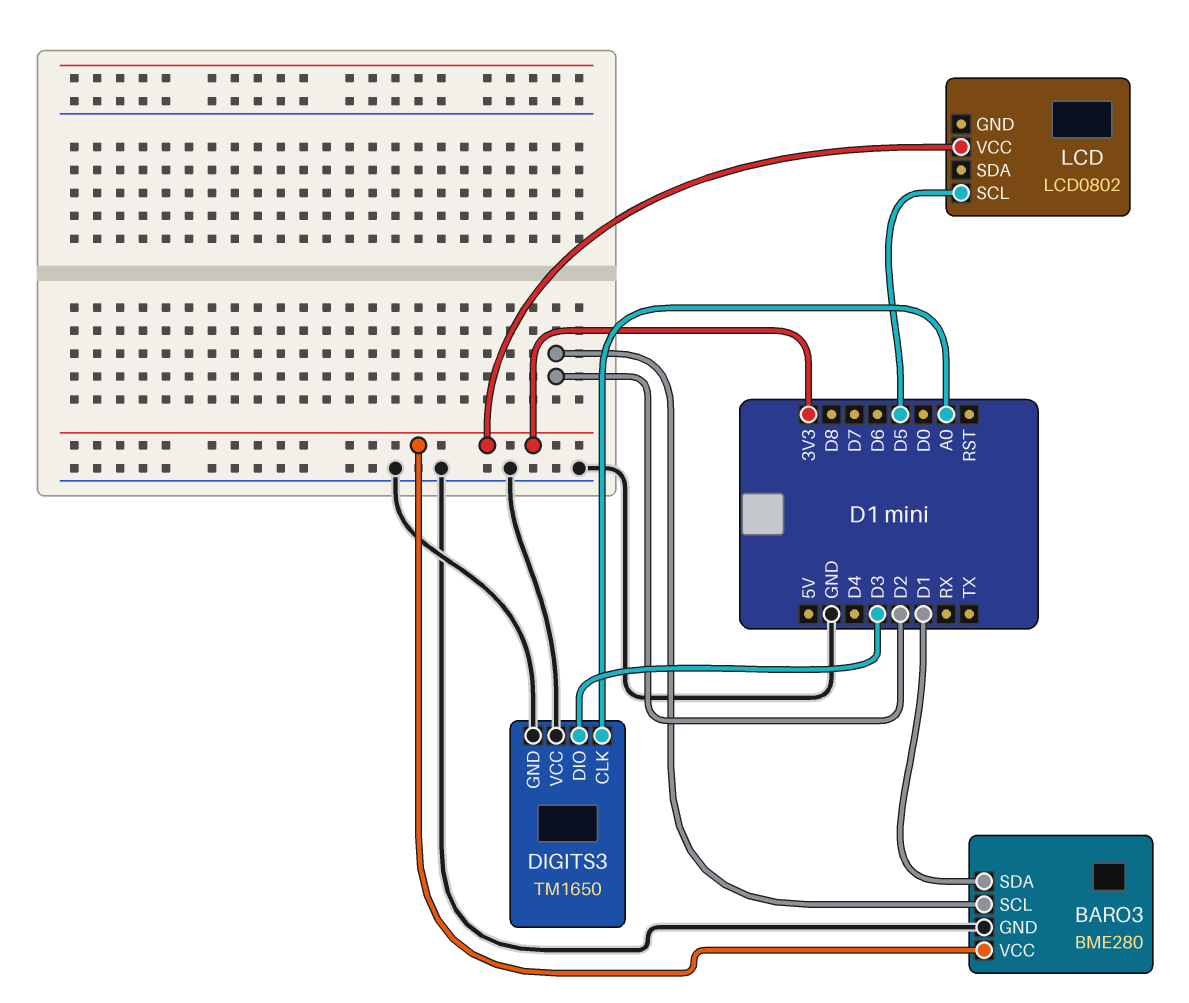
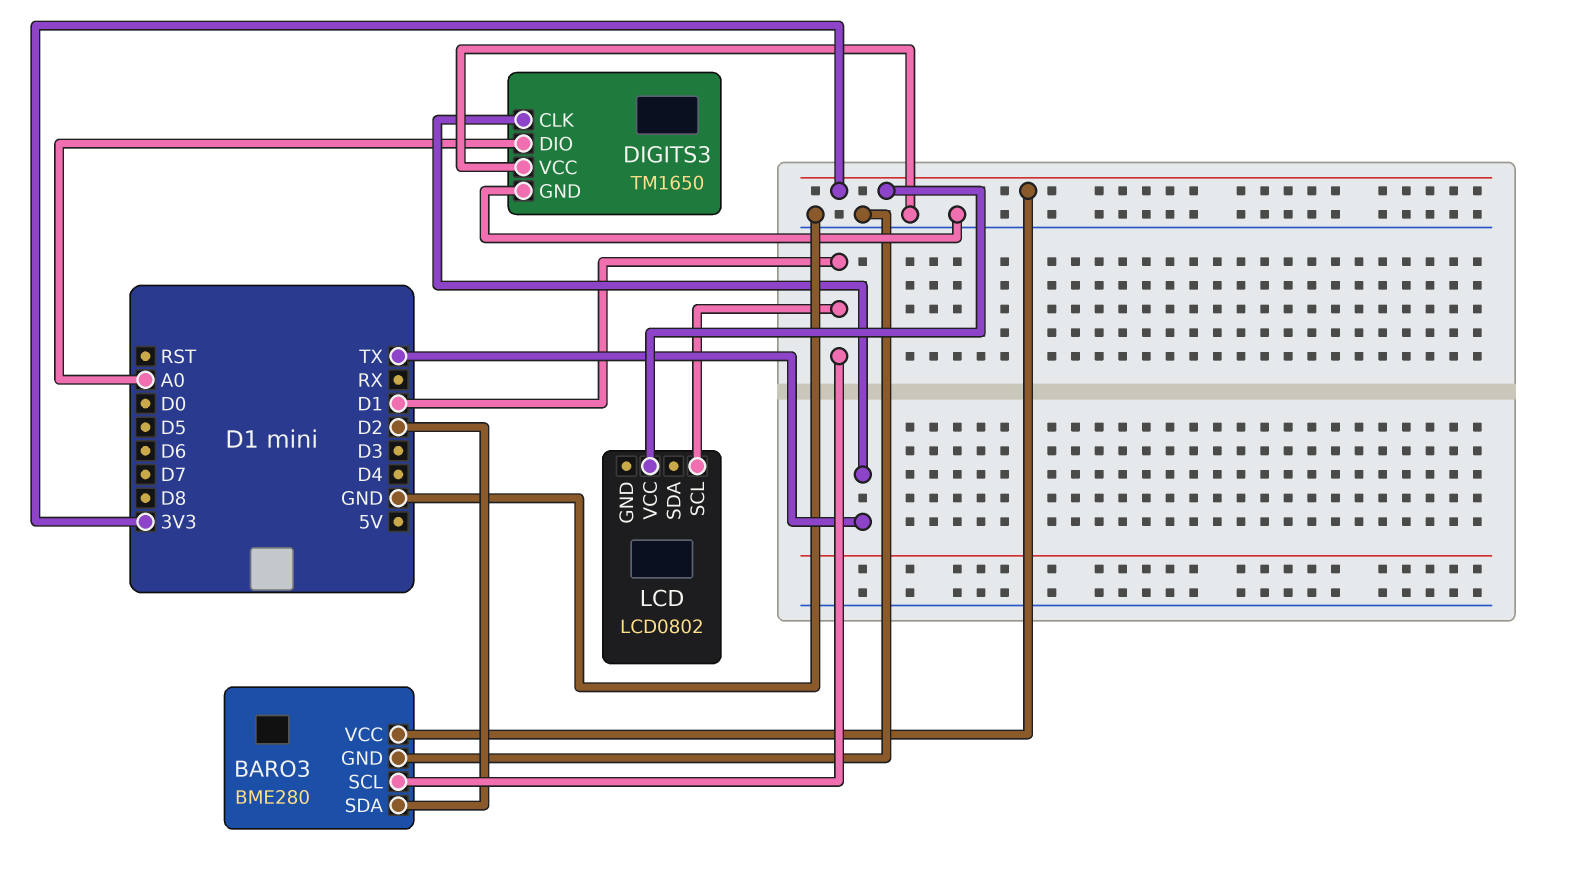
BARO3 pin SCL: D2 -> D1
BARO3 pin SDA: D1 -> D2
DIGITS3 pin CLK: A0 -> TX
DIGITS3 pin DIO: D3 -> A0
LCD pin SCL: D5 -> D1

